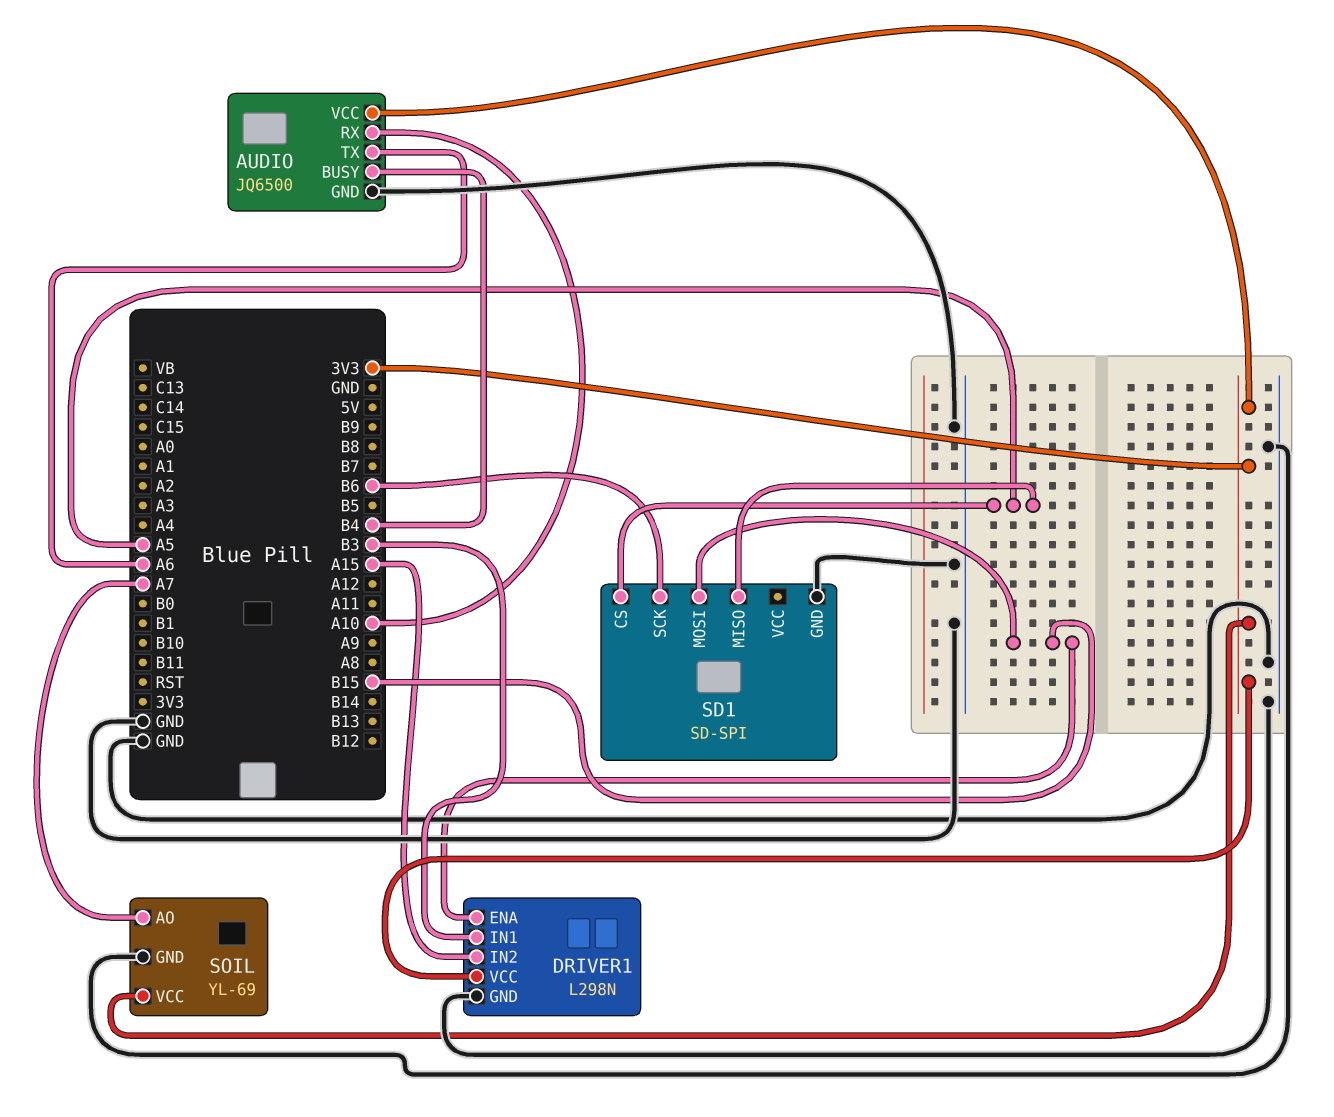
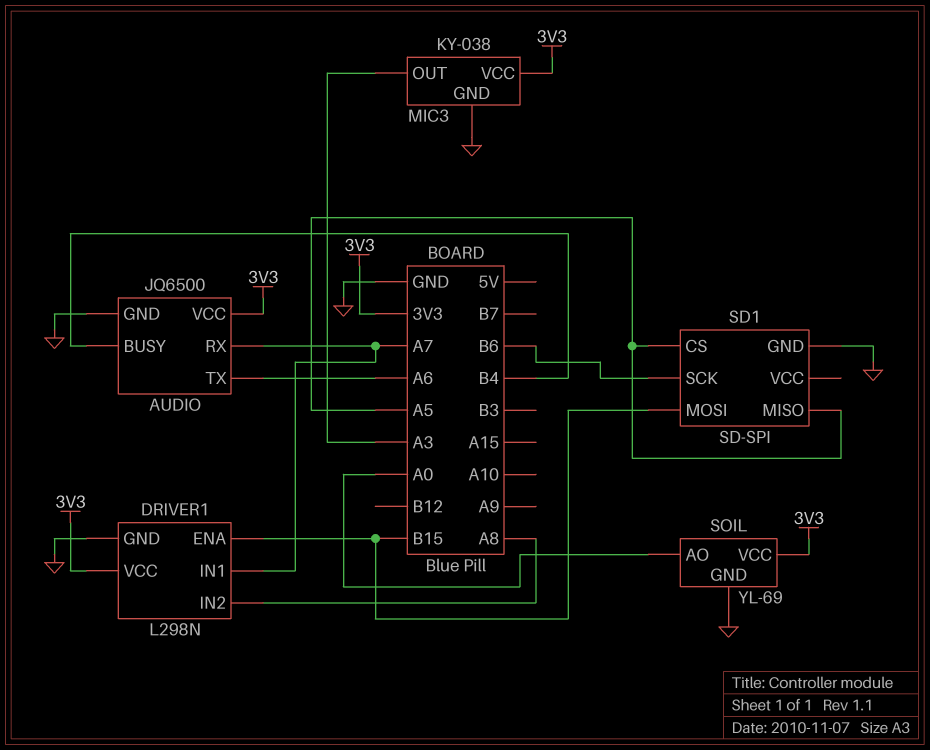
AUDIO pin RX: A10 -> A7
DRIVER1 pin IN1: B3 -> A7
DRIVER1 pin IN2: A15 -> A8
MIC3: none -> KY-038
MIC3 pin GND: none -> GND
MIC3 pin OUT: none -> A3
MIC3 pin VCC: none -> 3V3
SOIL pin AO: A7 -> A0

